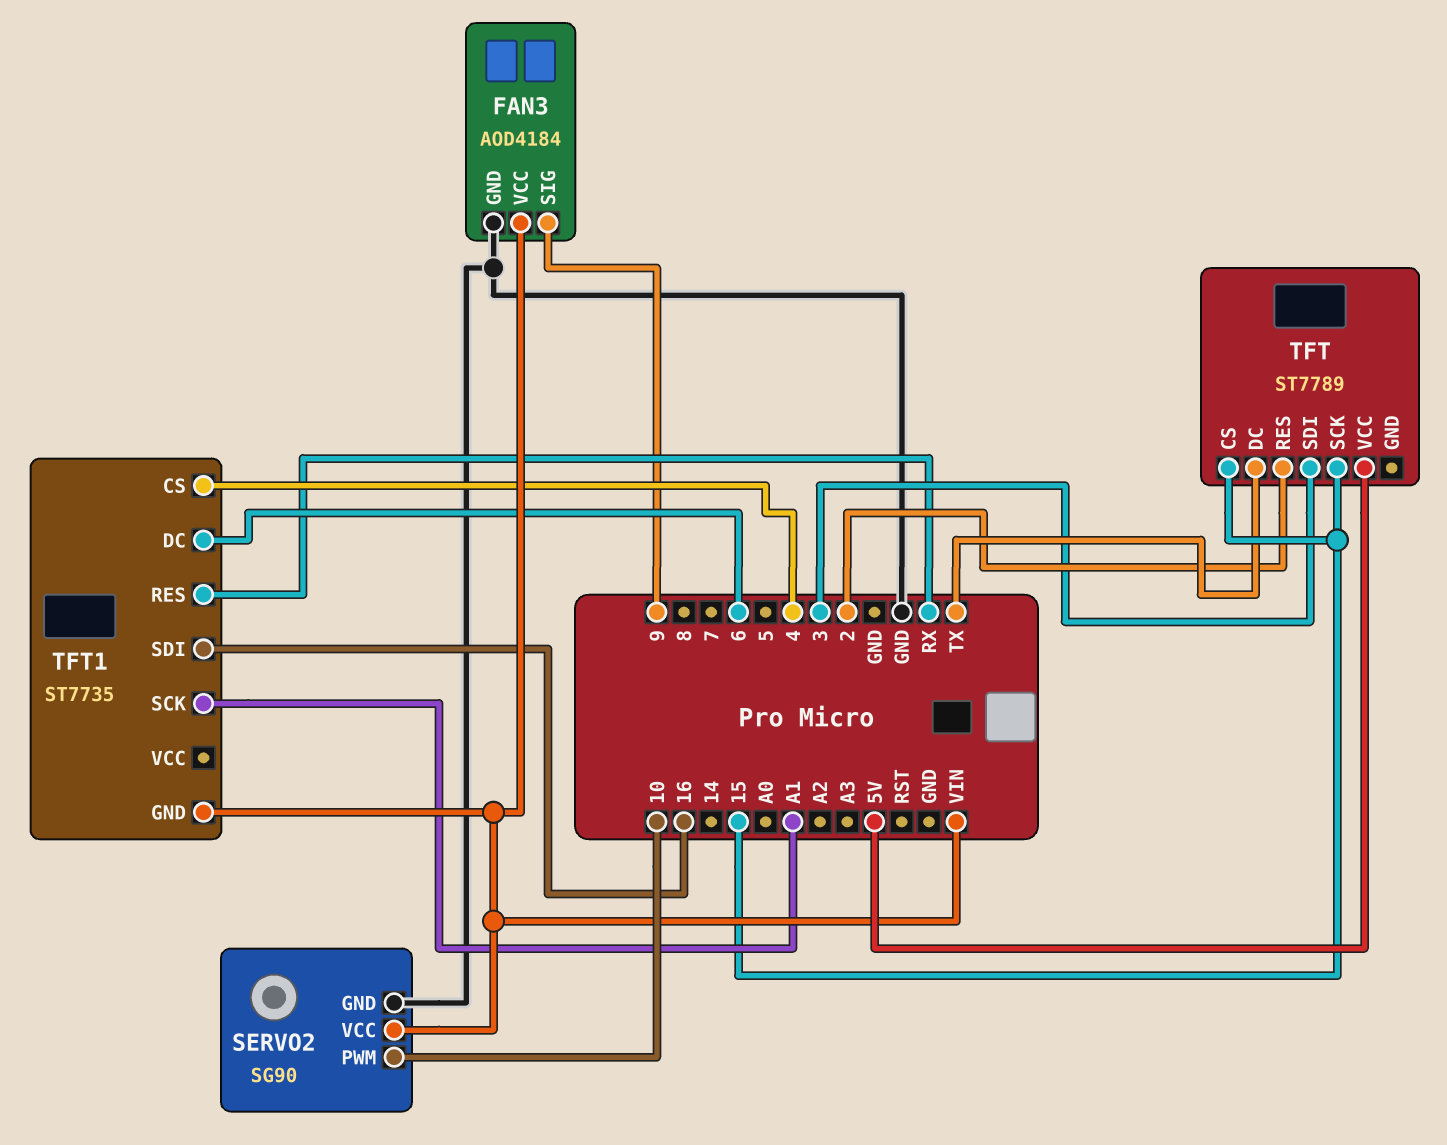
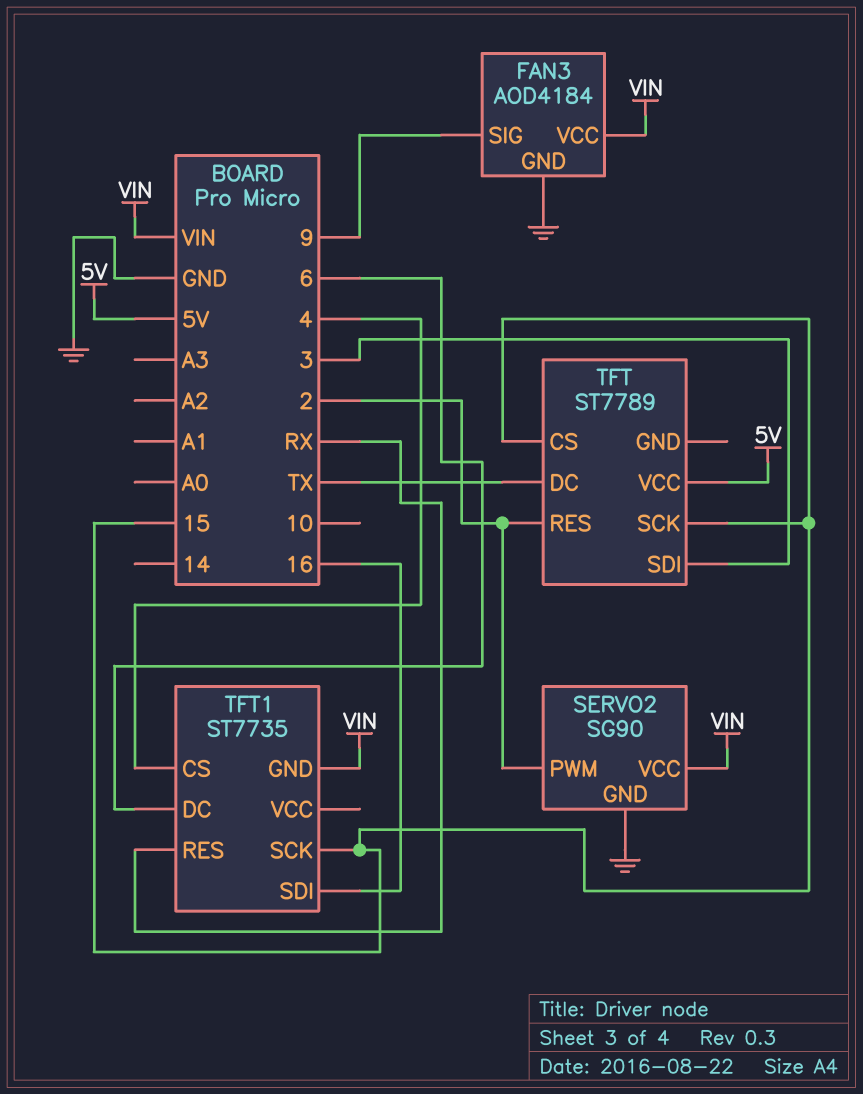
SERVO2 pin PWM: 10 -> 2
TFT1 pin SCK: A1 -> 15

